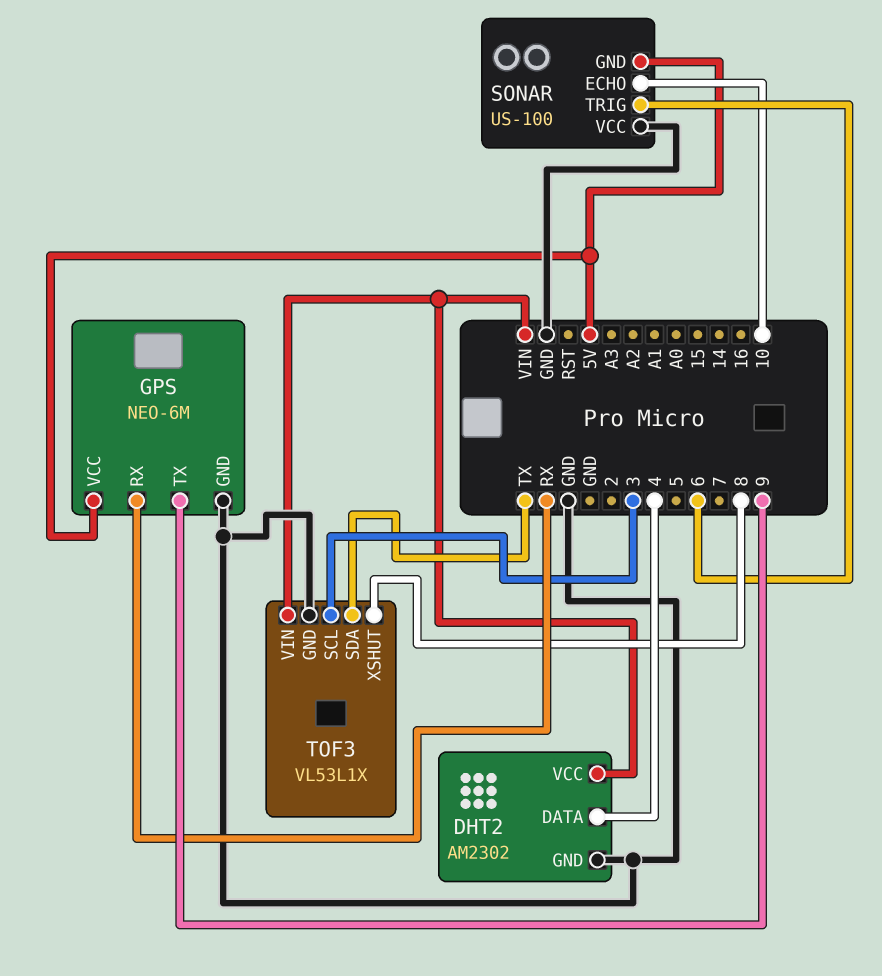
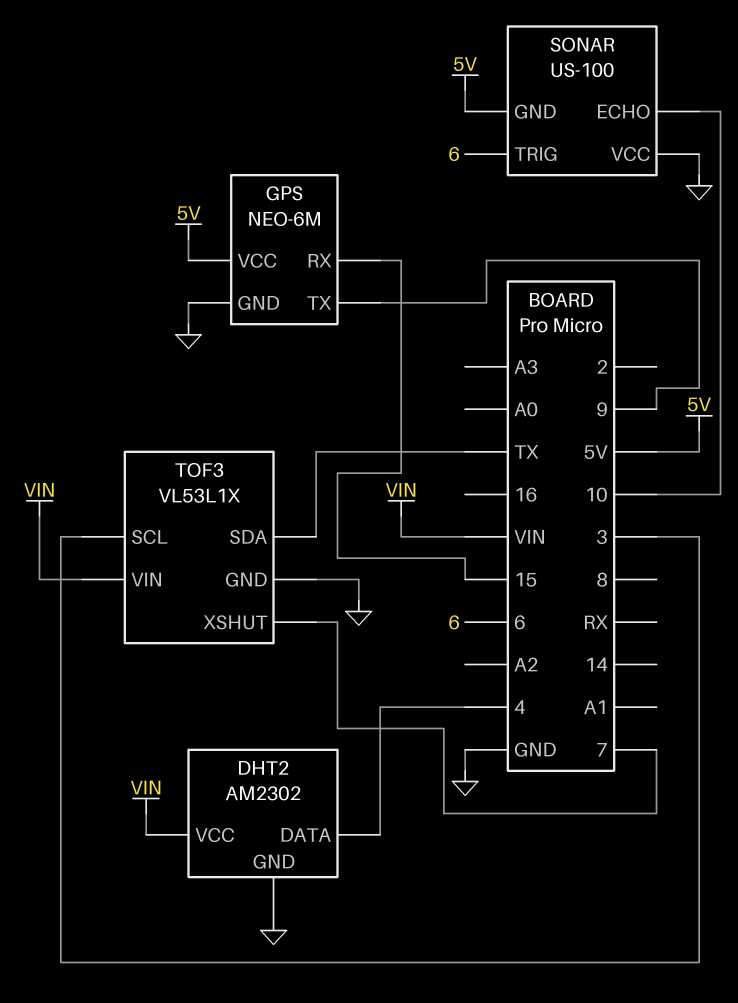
GPS pin RX: RX -> 15
TOF3 pin XSHUT: 8 -> 7

